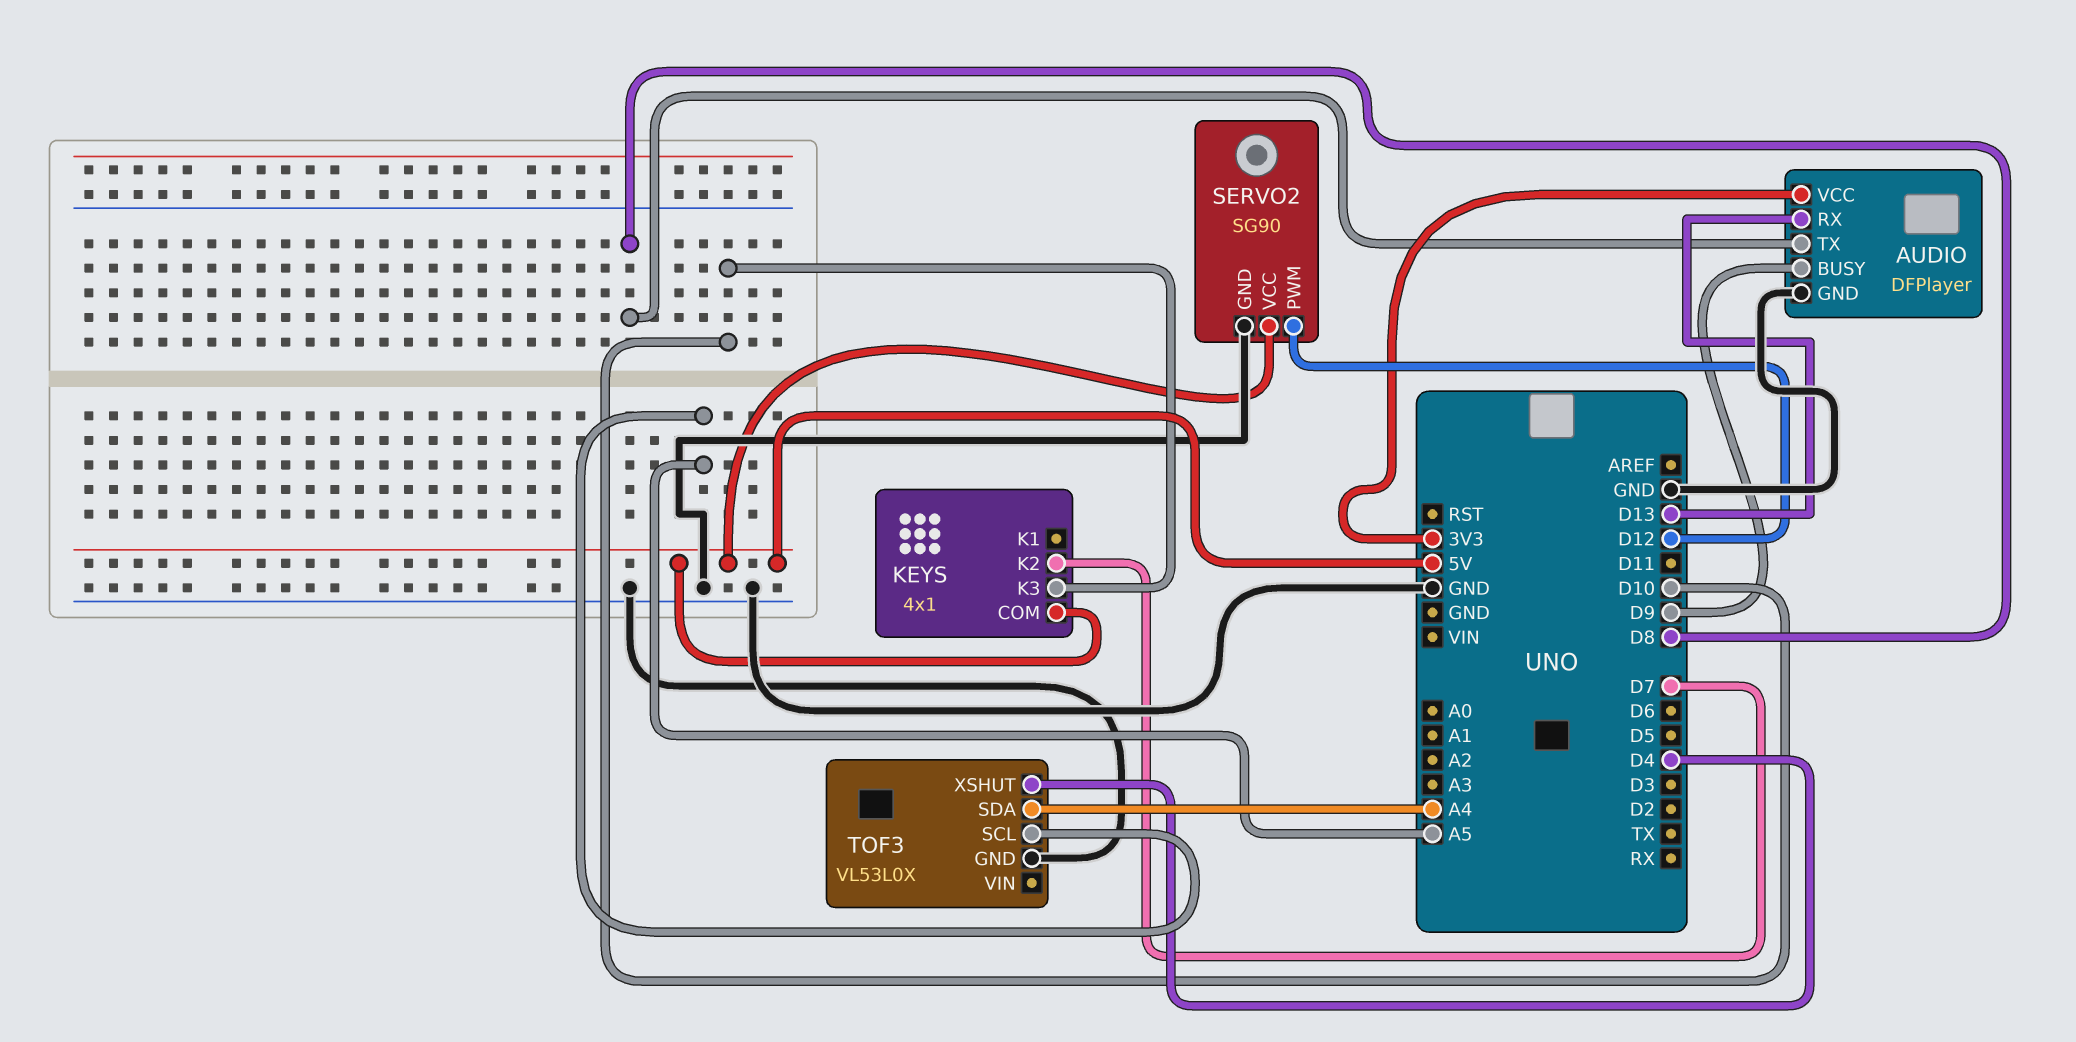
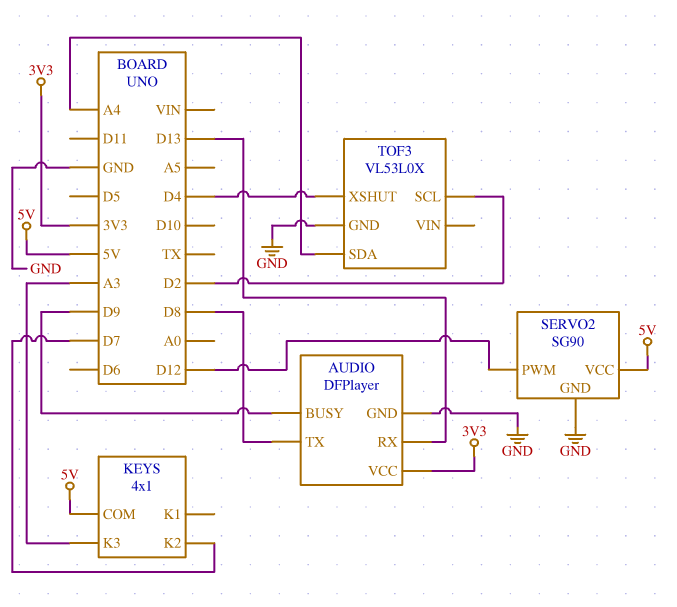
KEYS pin K3: D10 -> A3
TOF3 pin SCL: A5 -> D2

